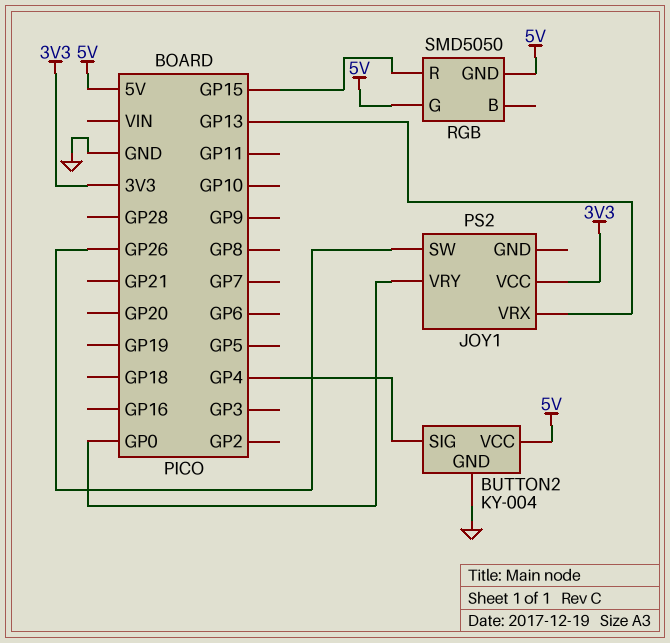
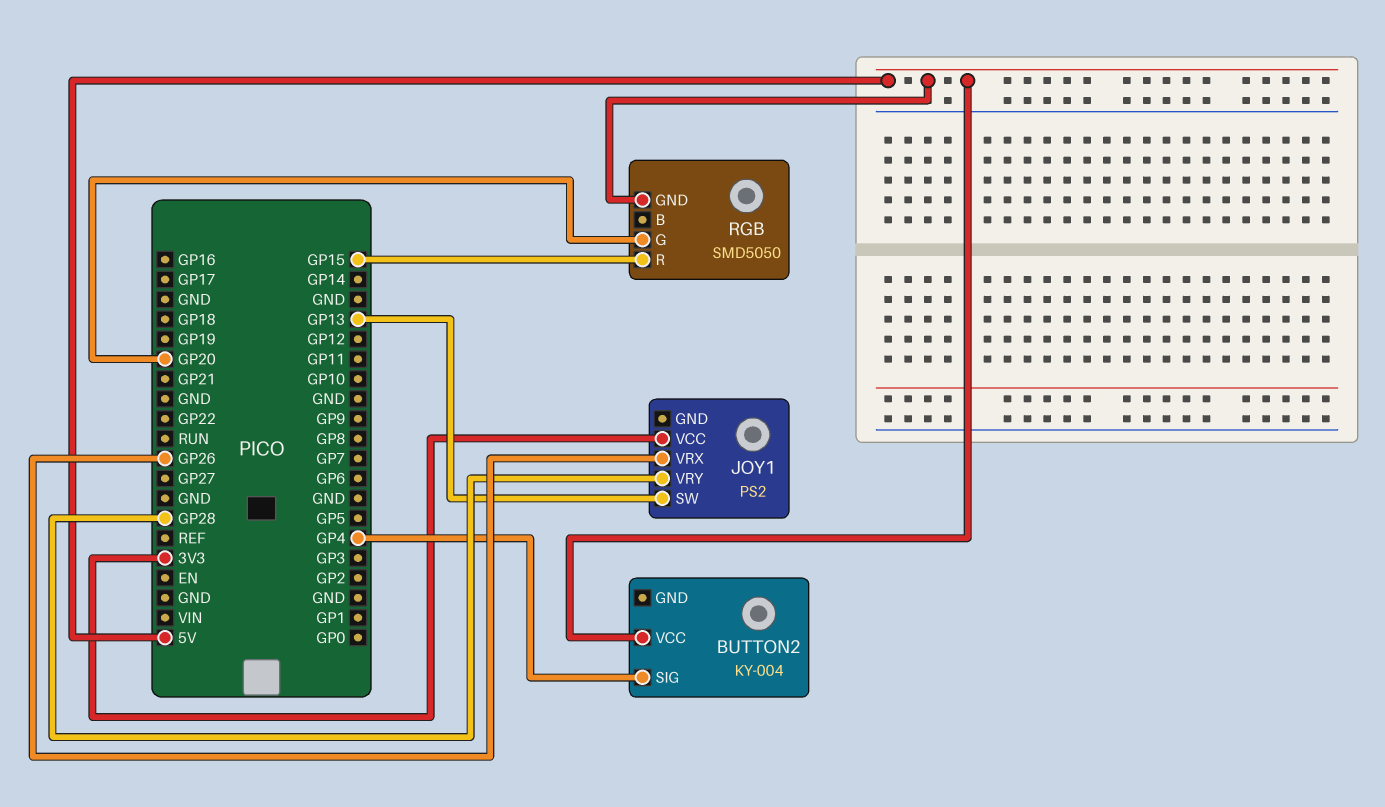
BUTTON2 pin GND: GND -> none
JOY1 pin SW: GP26 -> GP13
JOY1 pin VRX: GP13 -> GP26
JOY1 pin VRY: GP0 -> GP28
RGB pin G: 5V -> GP20

